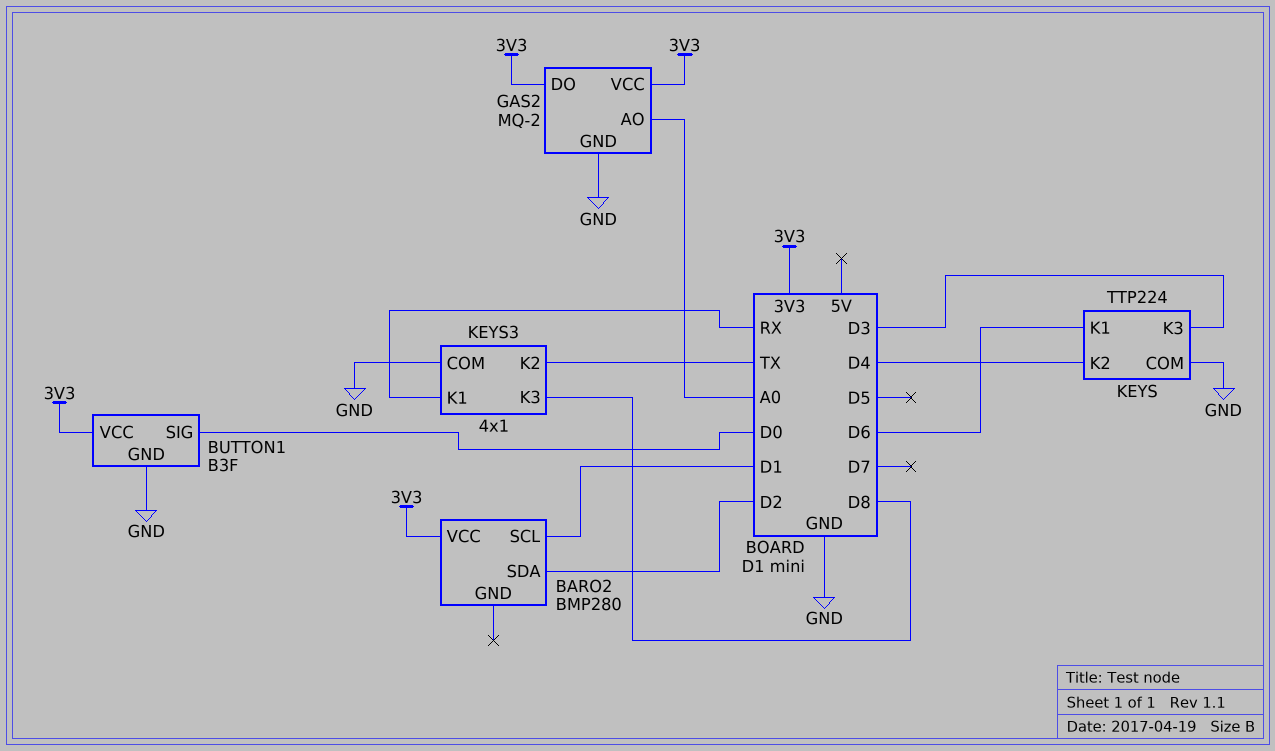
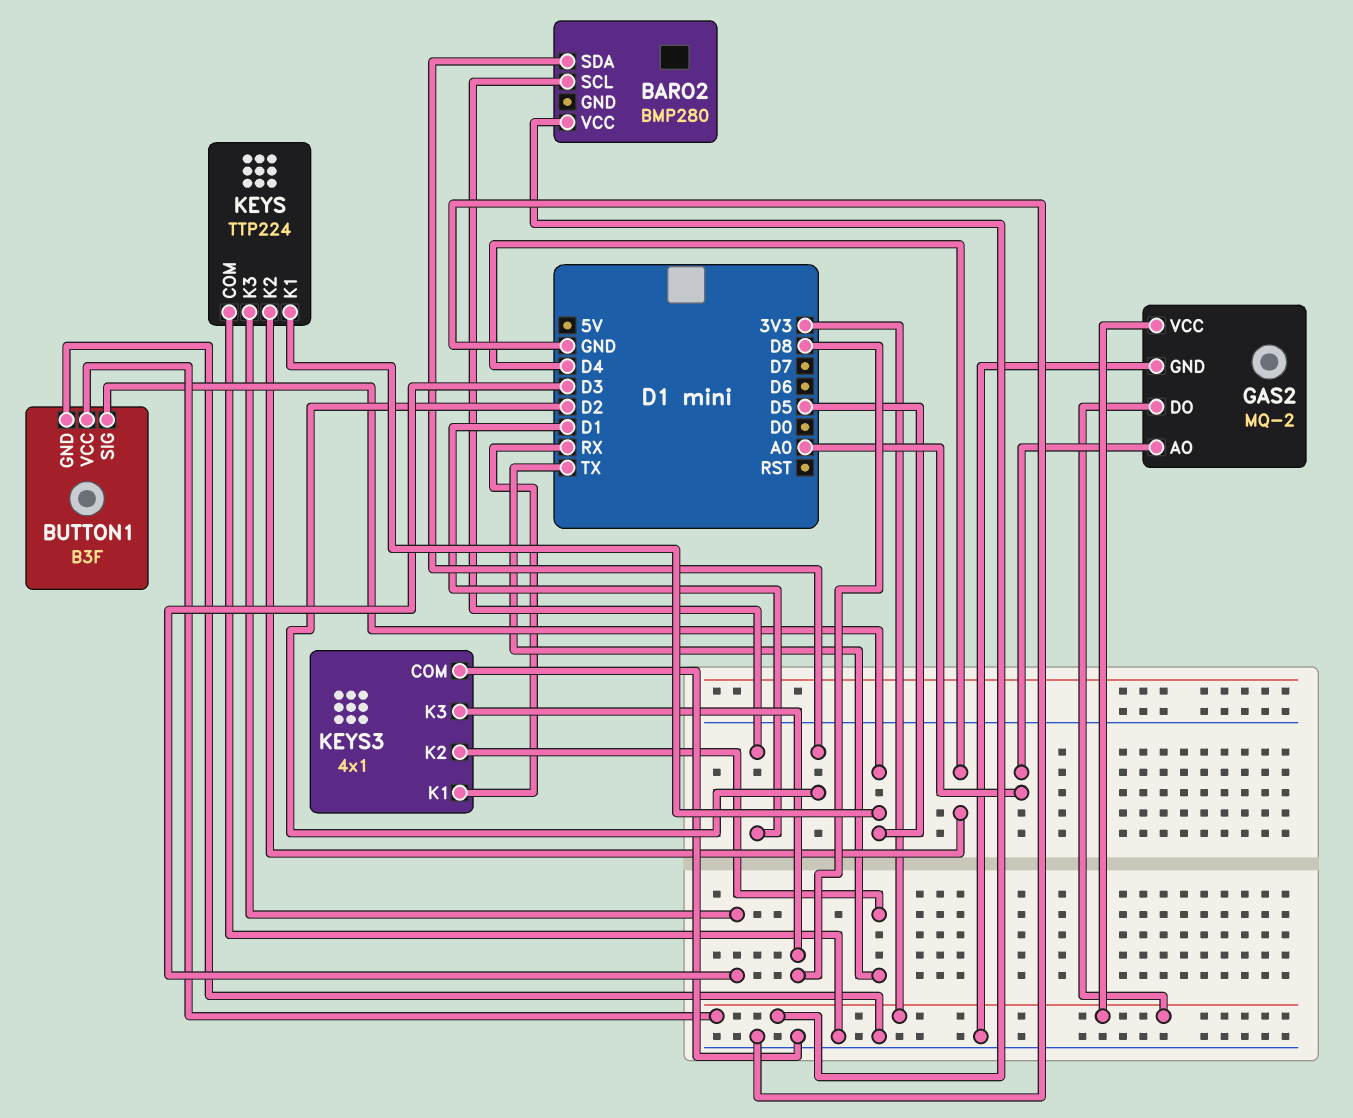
BUTTON1 pin SIG: D0 -> D5
KEYS pin K1: D6 -> D5

